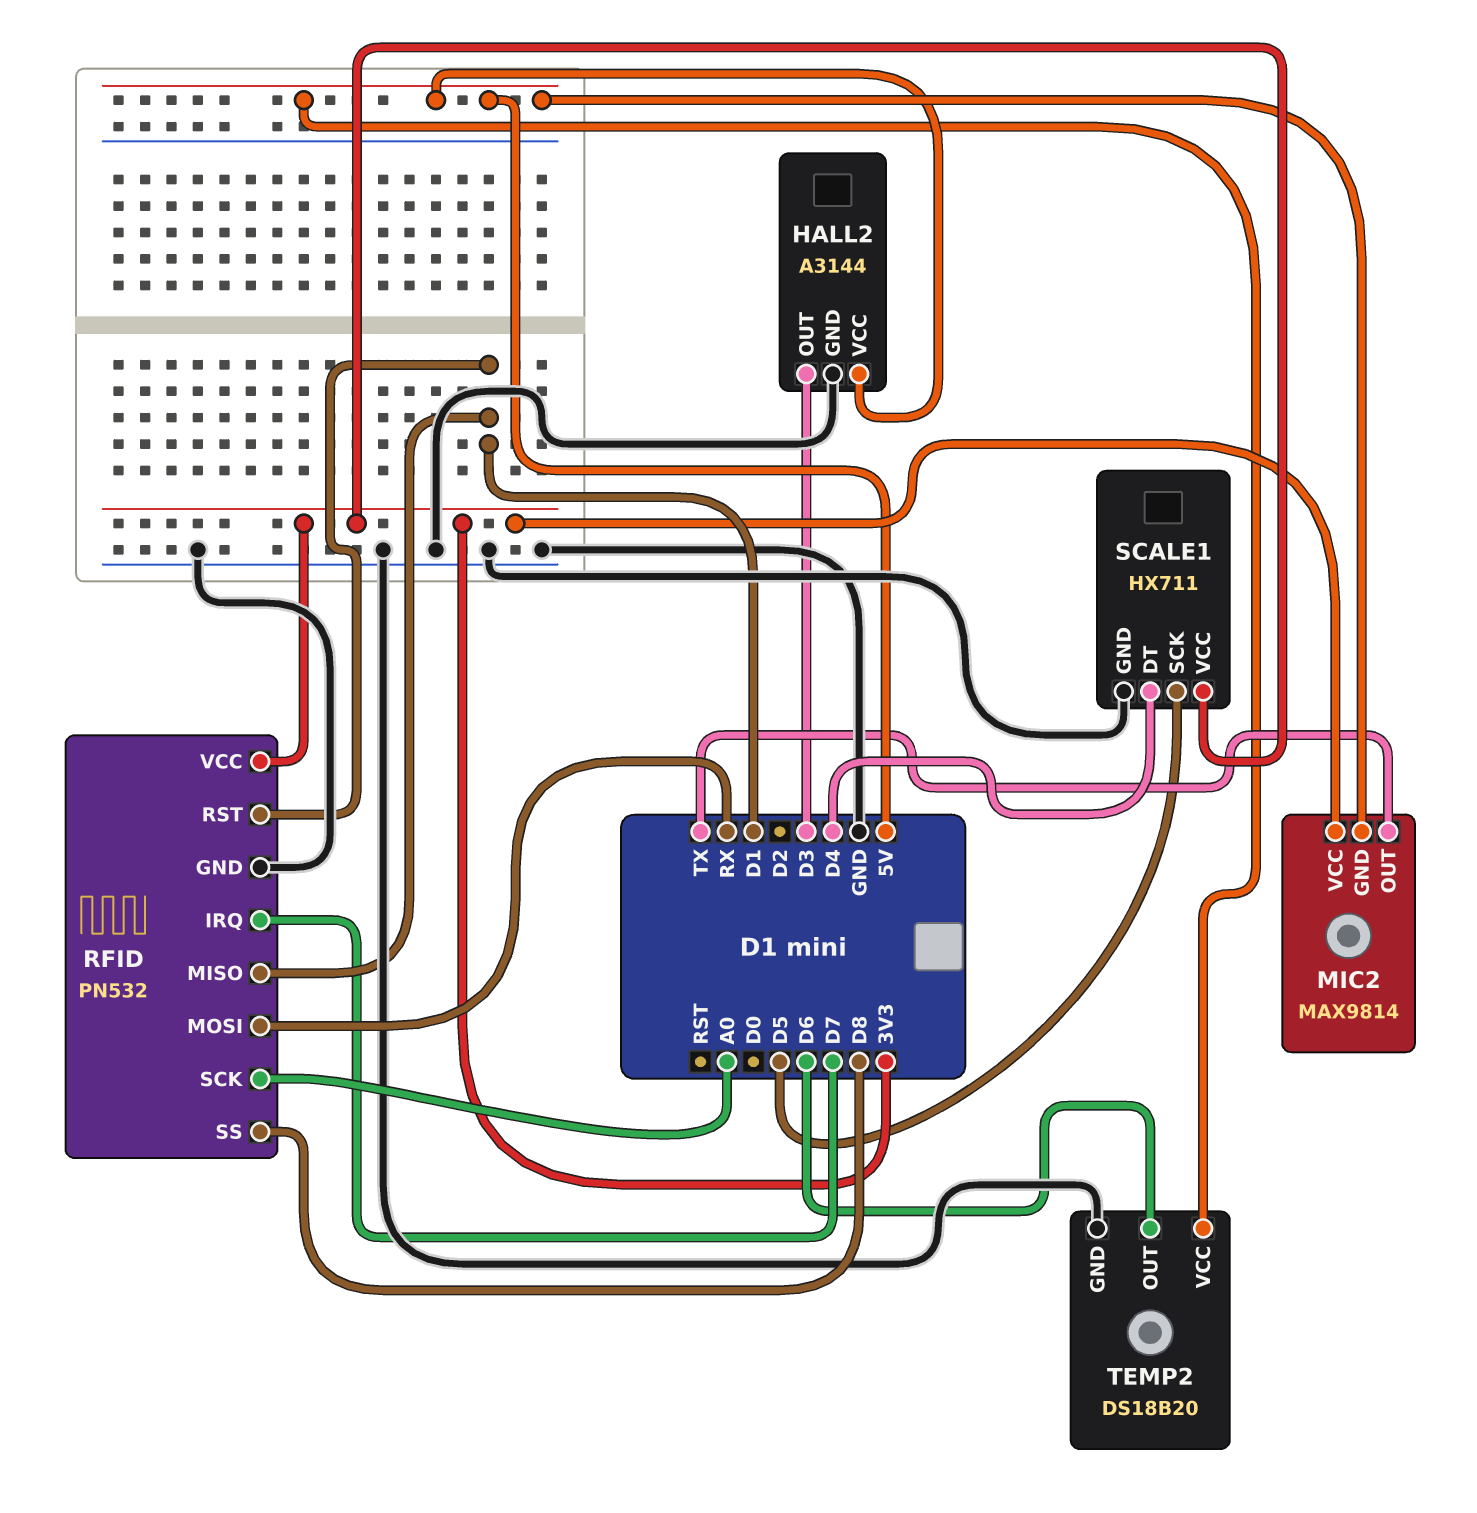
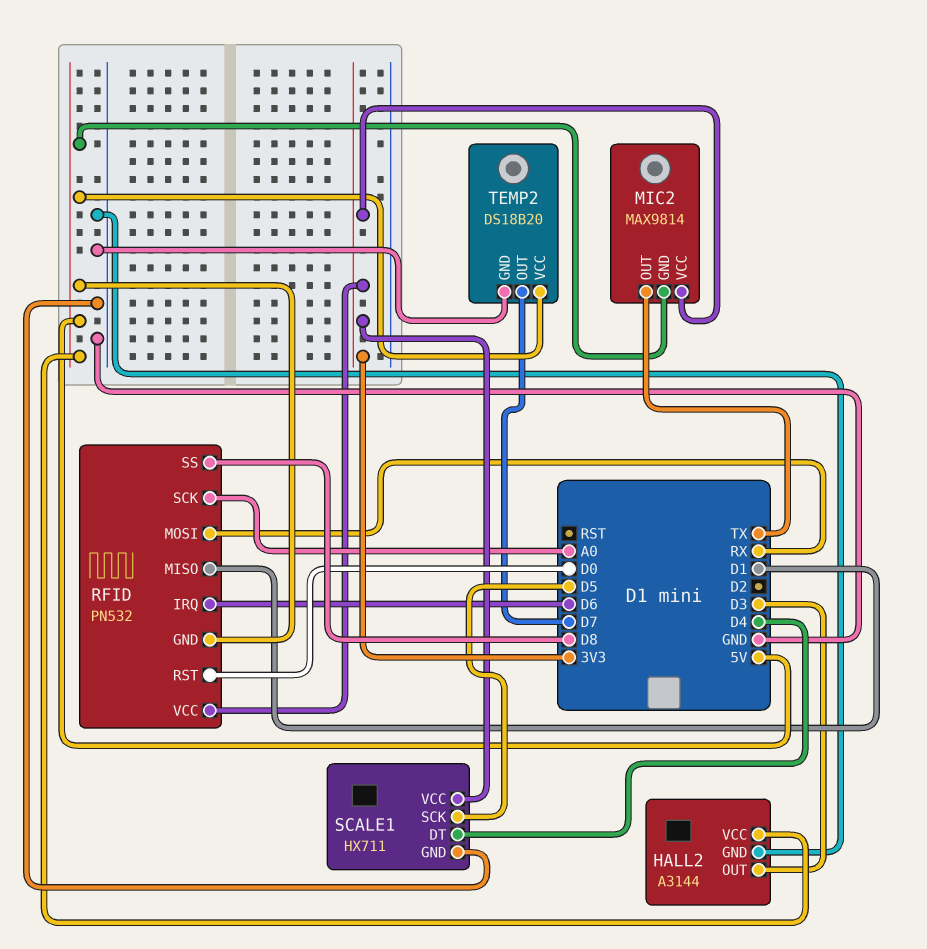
RFID pin GND: GND -> 5V
RFID pin IRQ: D7 -> D6
RFID pin RST: D1 -> D0
TEMP2 pin OUT: D6 -> D7

